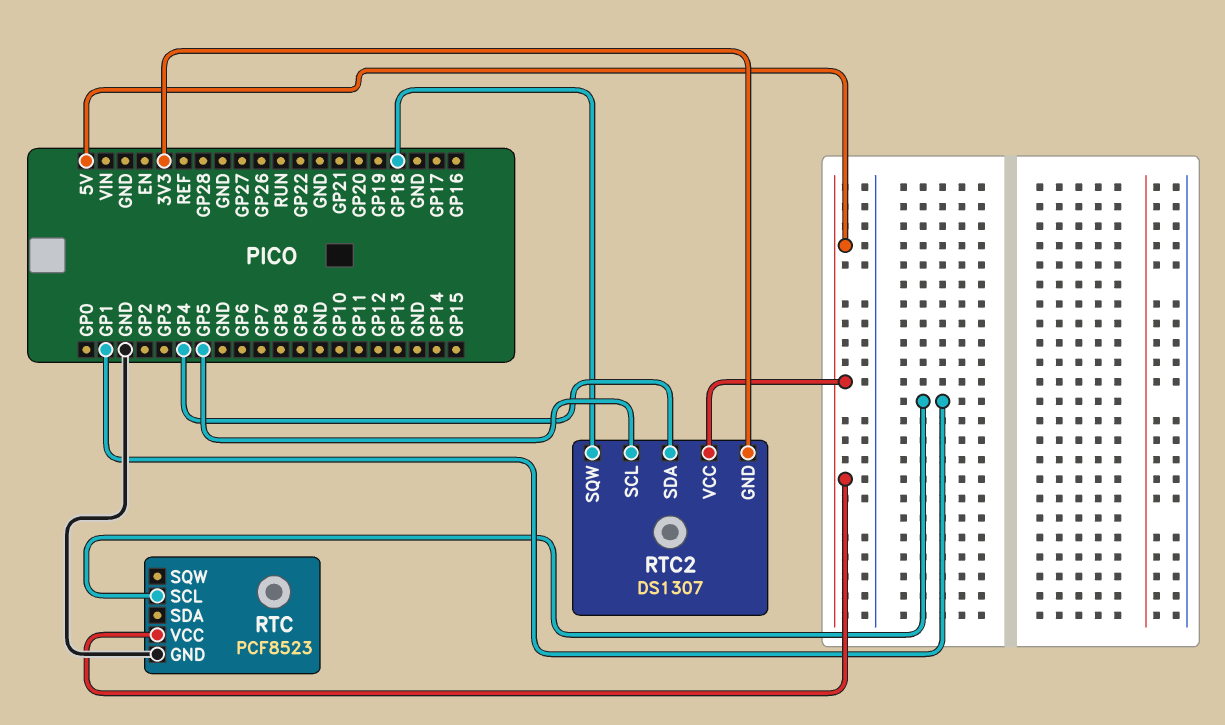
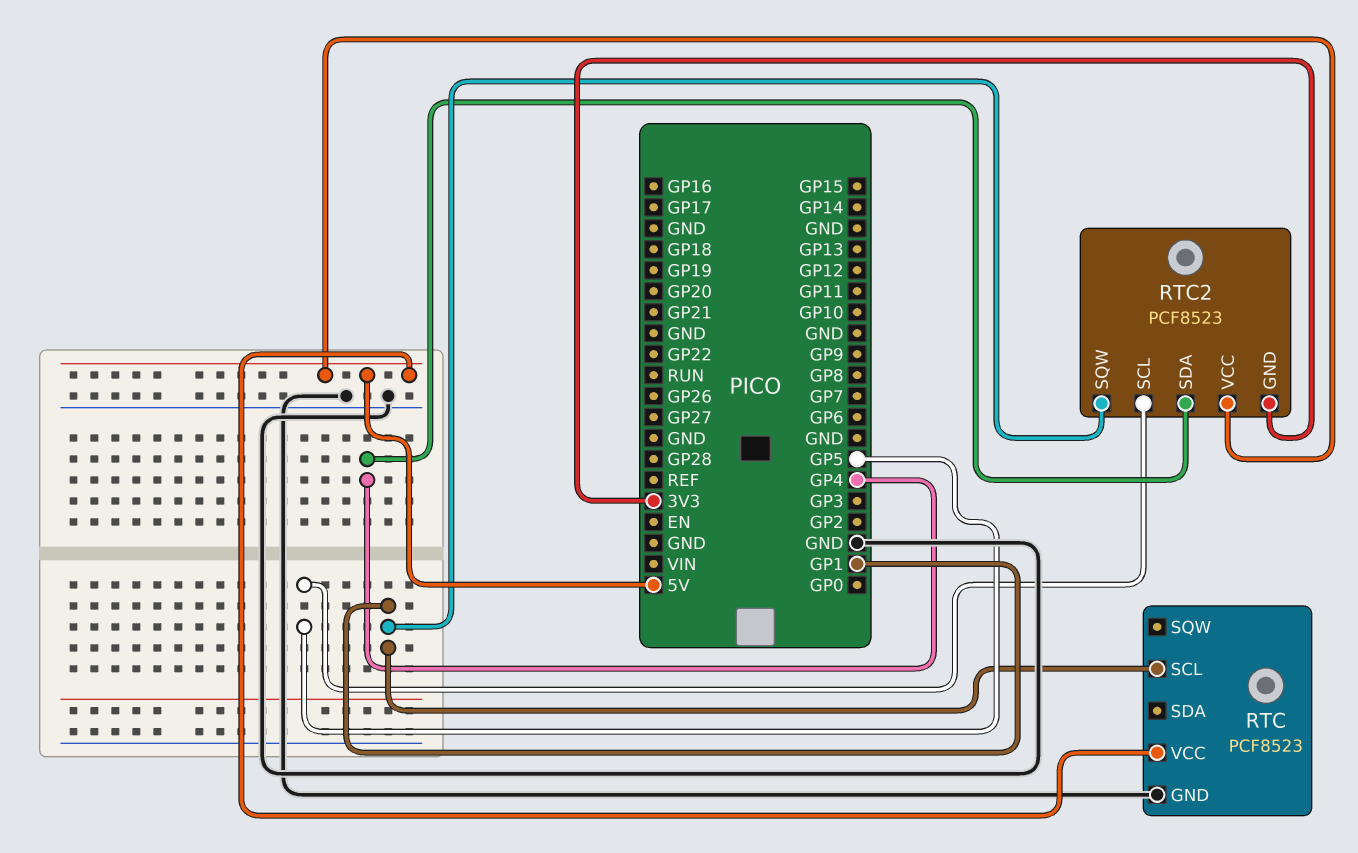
RTC2: DS1307 -> PCF8523
RTC2 pin SQW: GP18 -> GP1

